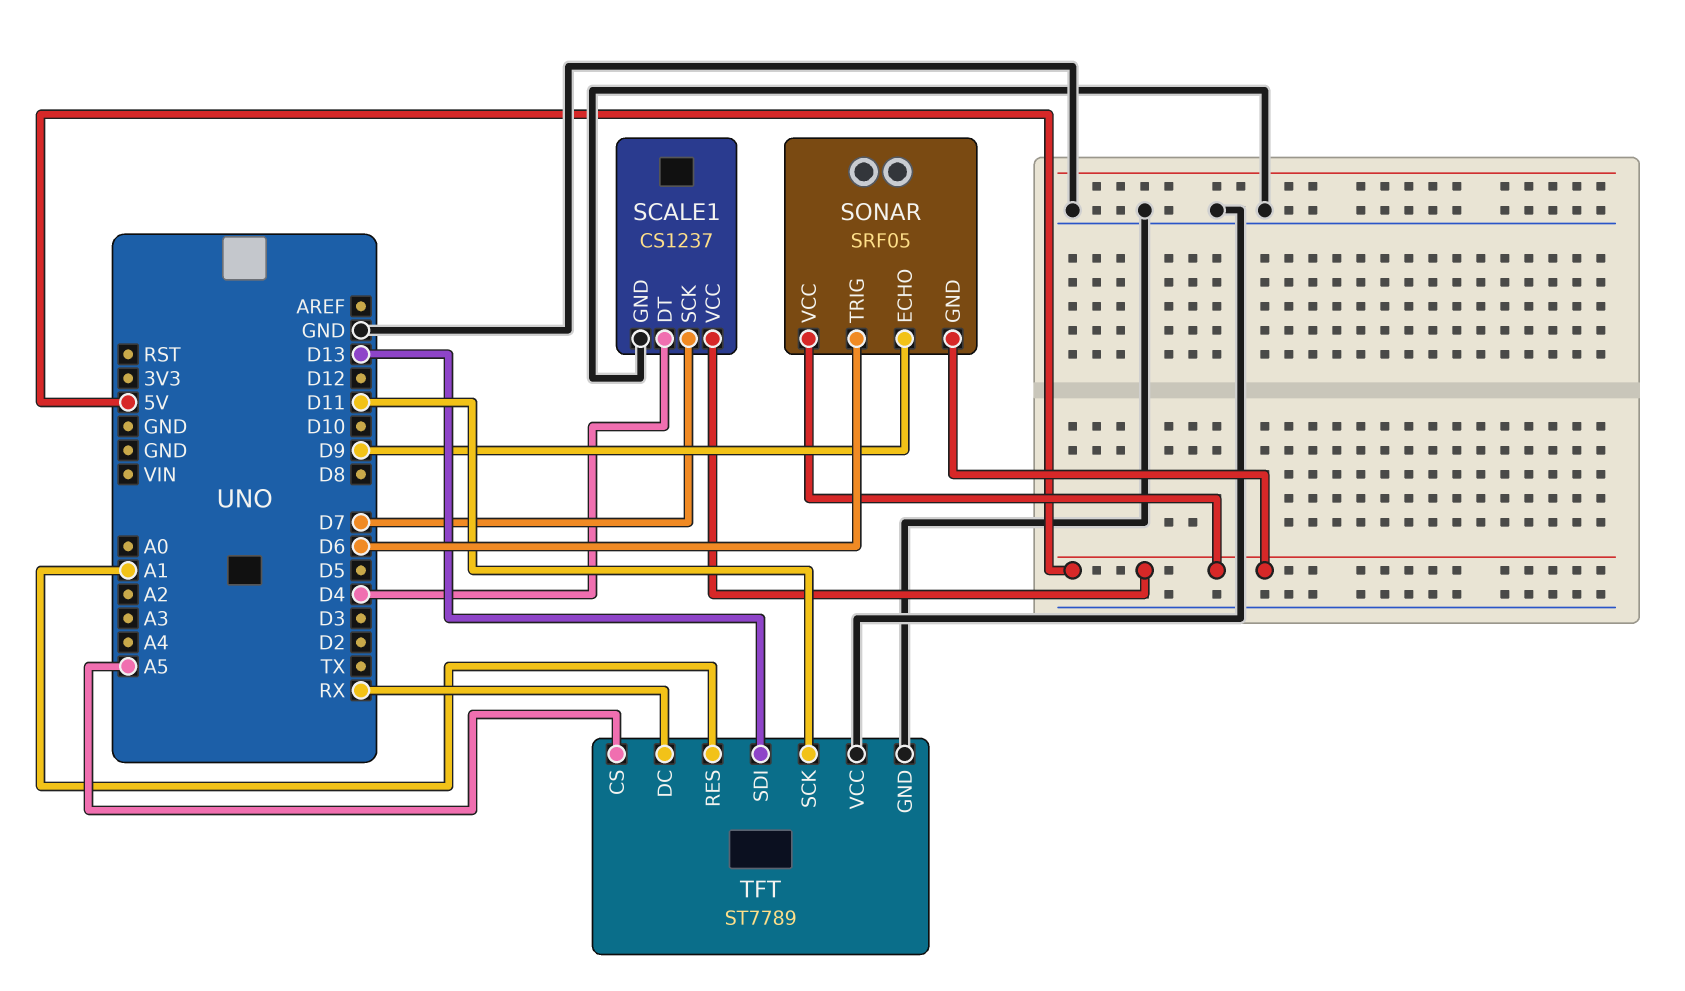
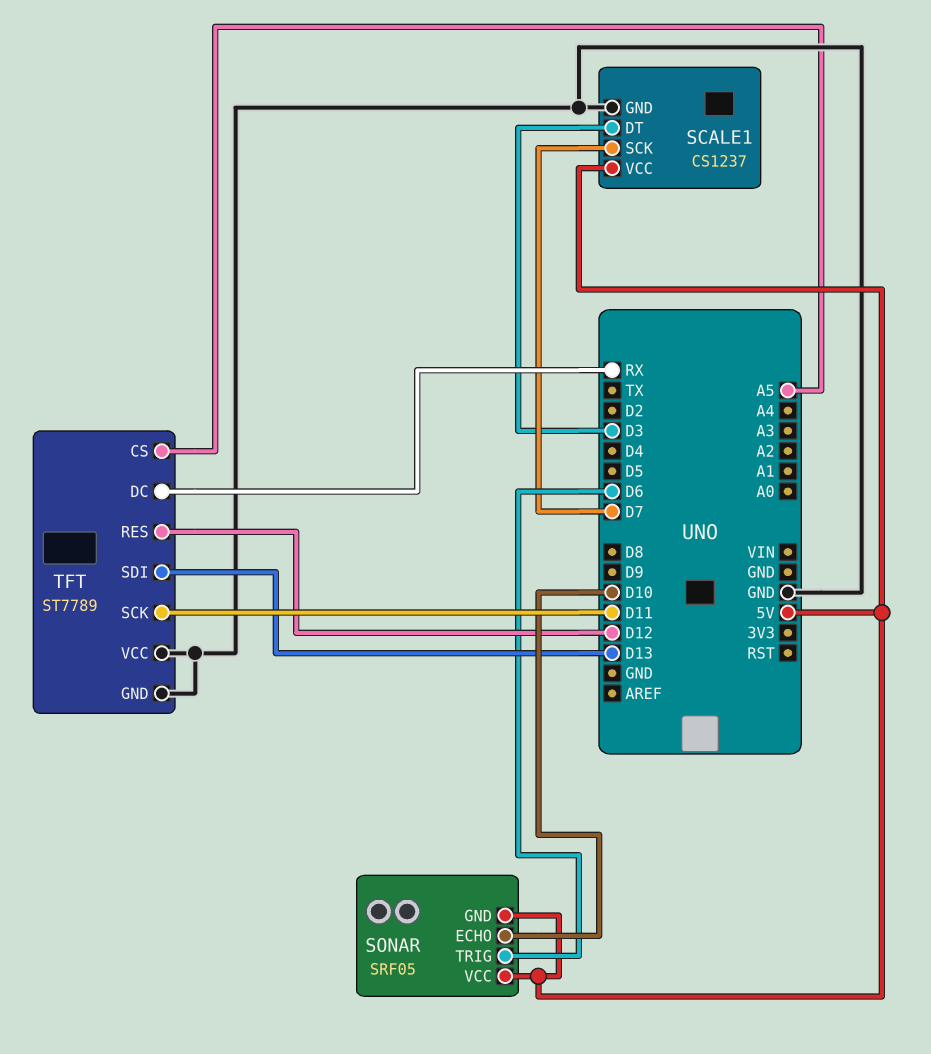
SCALE1 pin DT: D4 -> D3
SONAR pin ECHO: D9 -> D10
TFT pin RES: A1 -> D12

